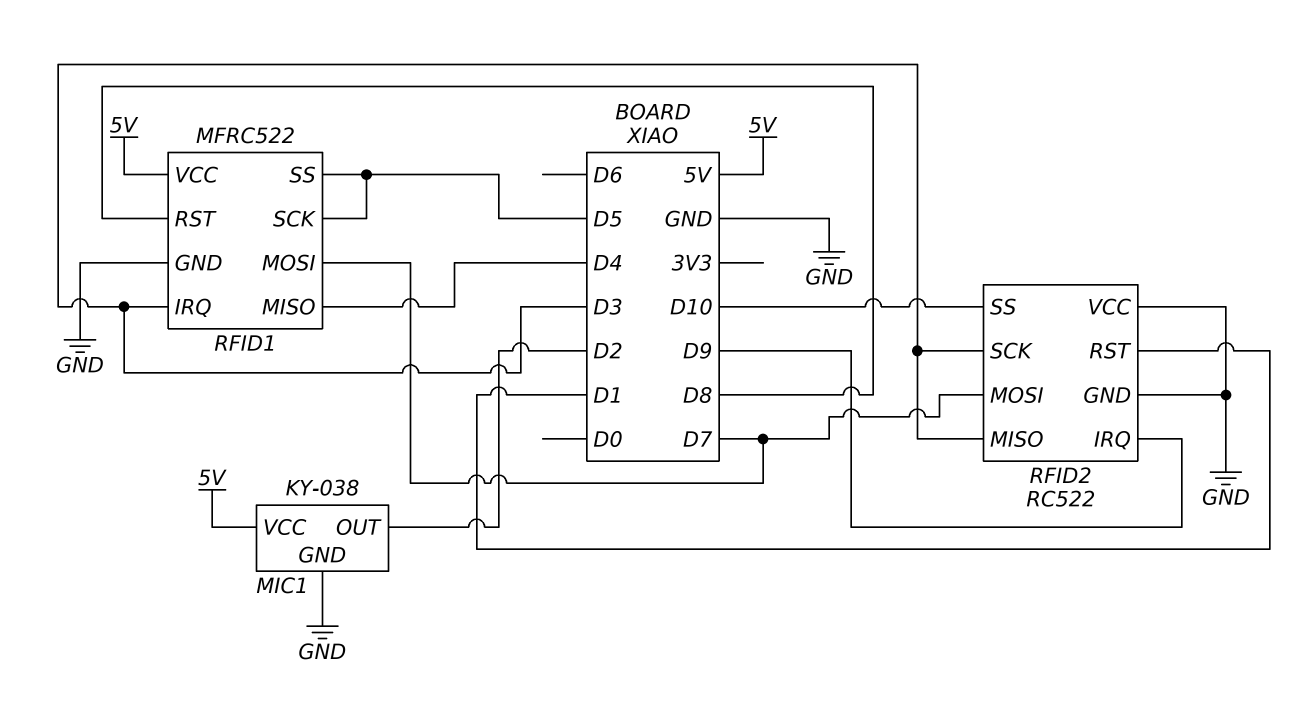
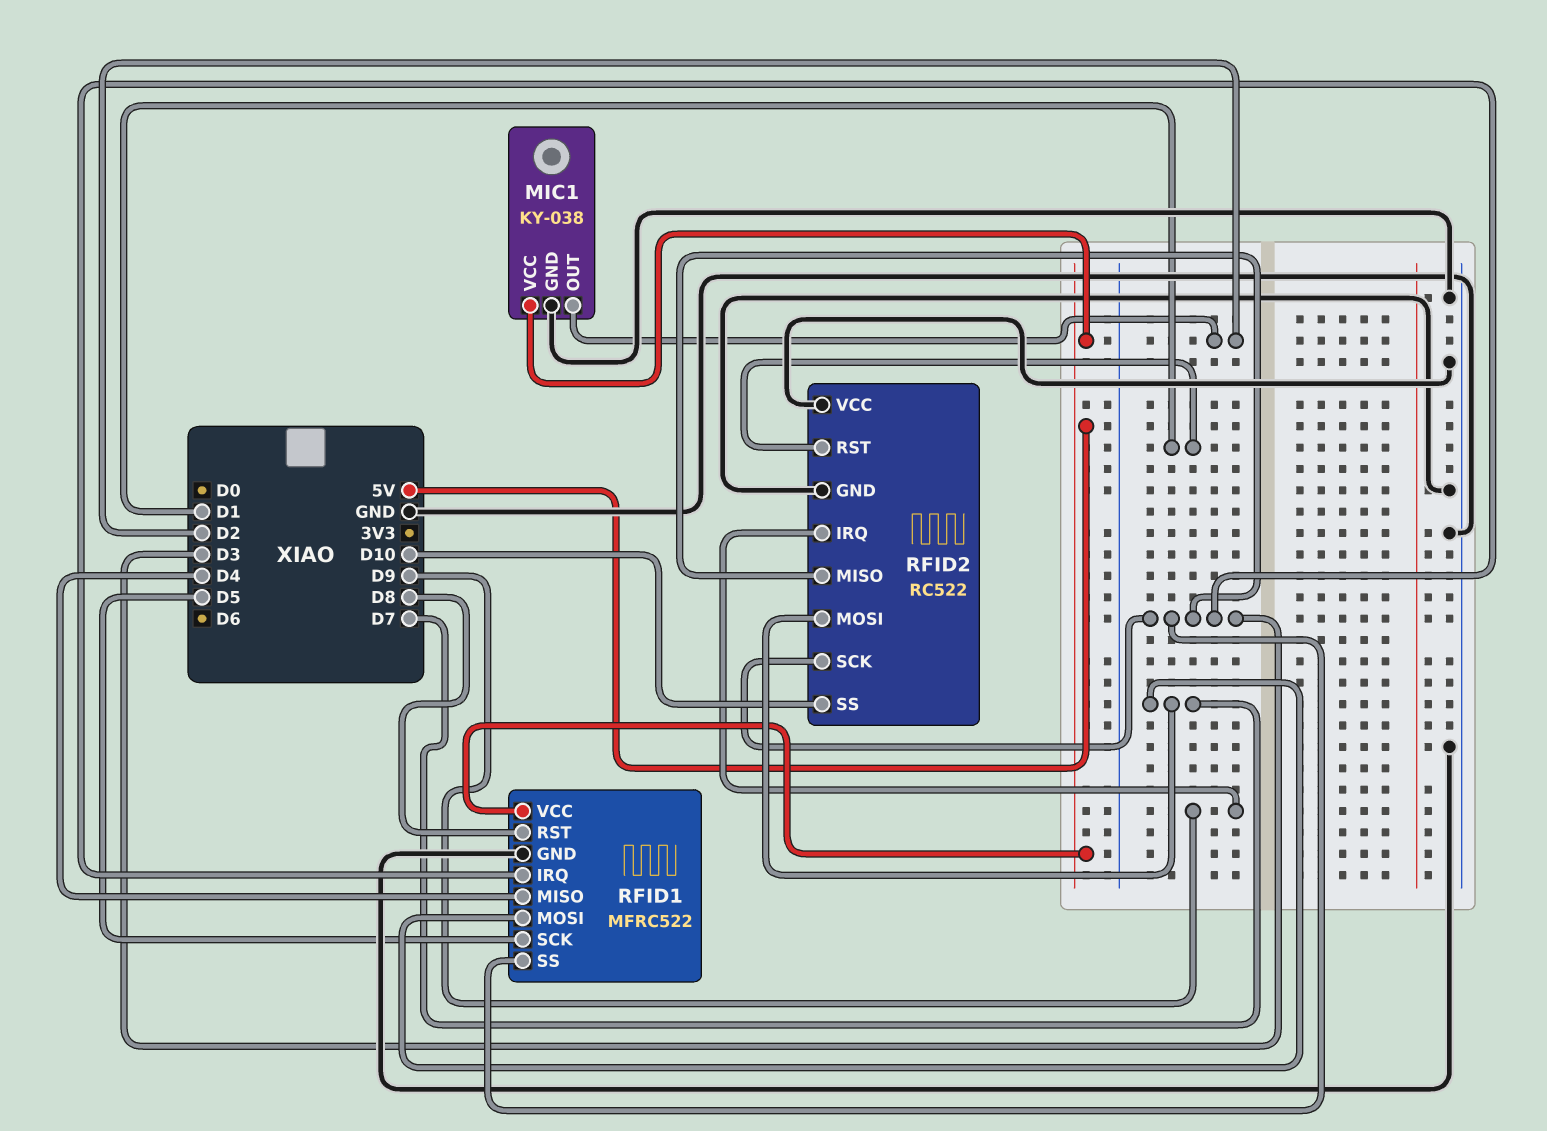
RFID1 pin SS: D5 -> D3

